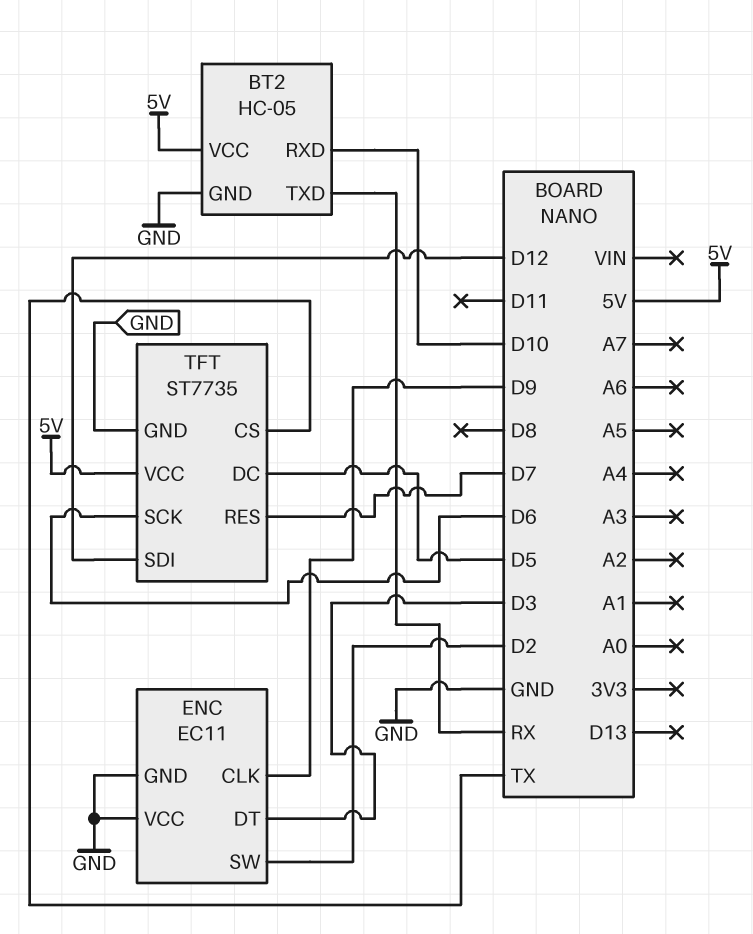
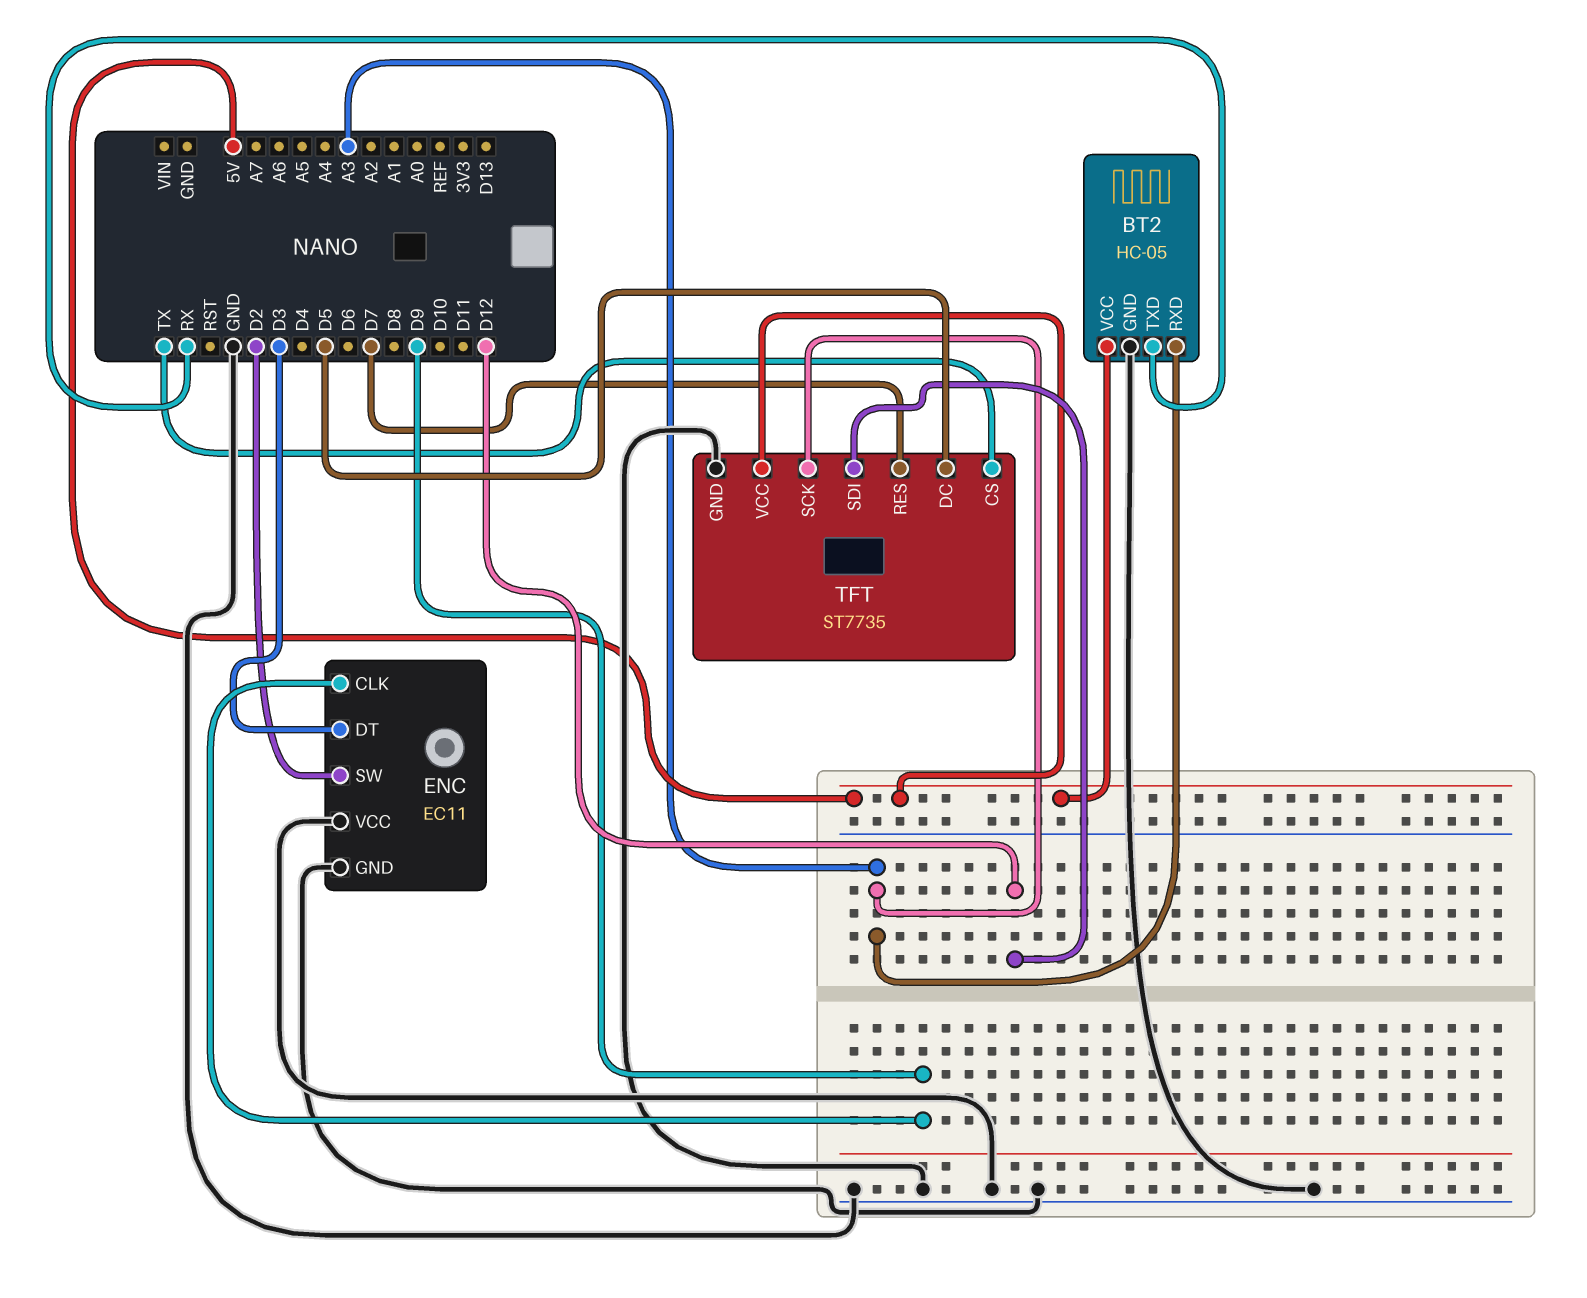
BT2 pin RXD: D10 -> A3
TFT pin SCK: D6 -> A3

